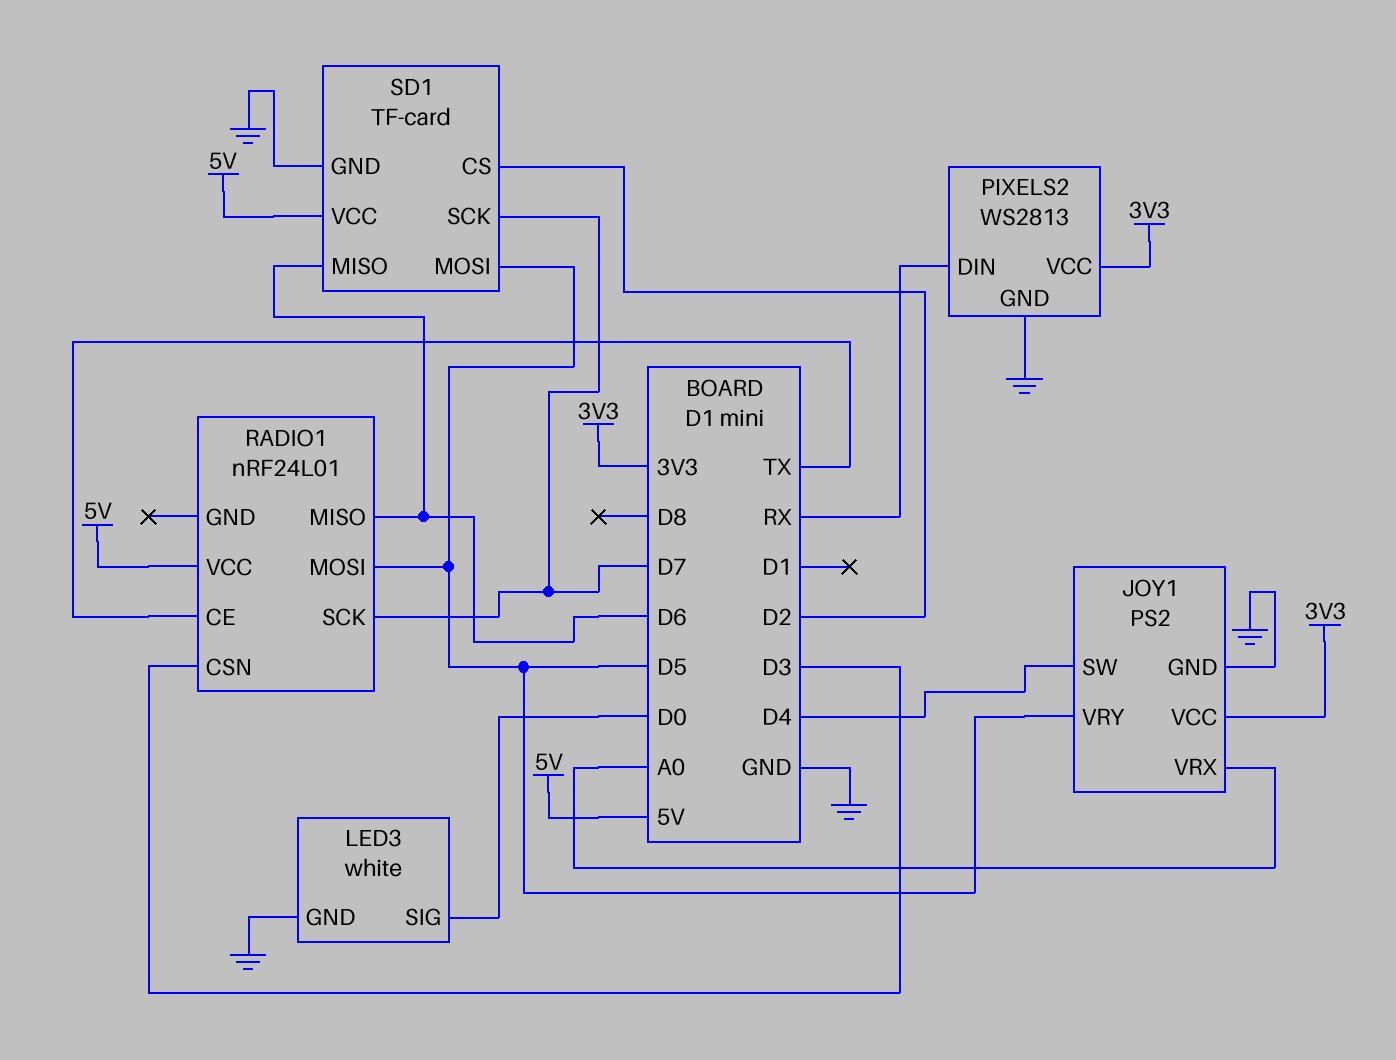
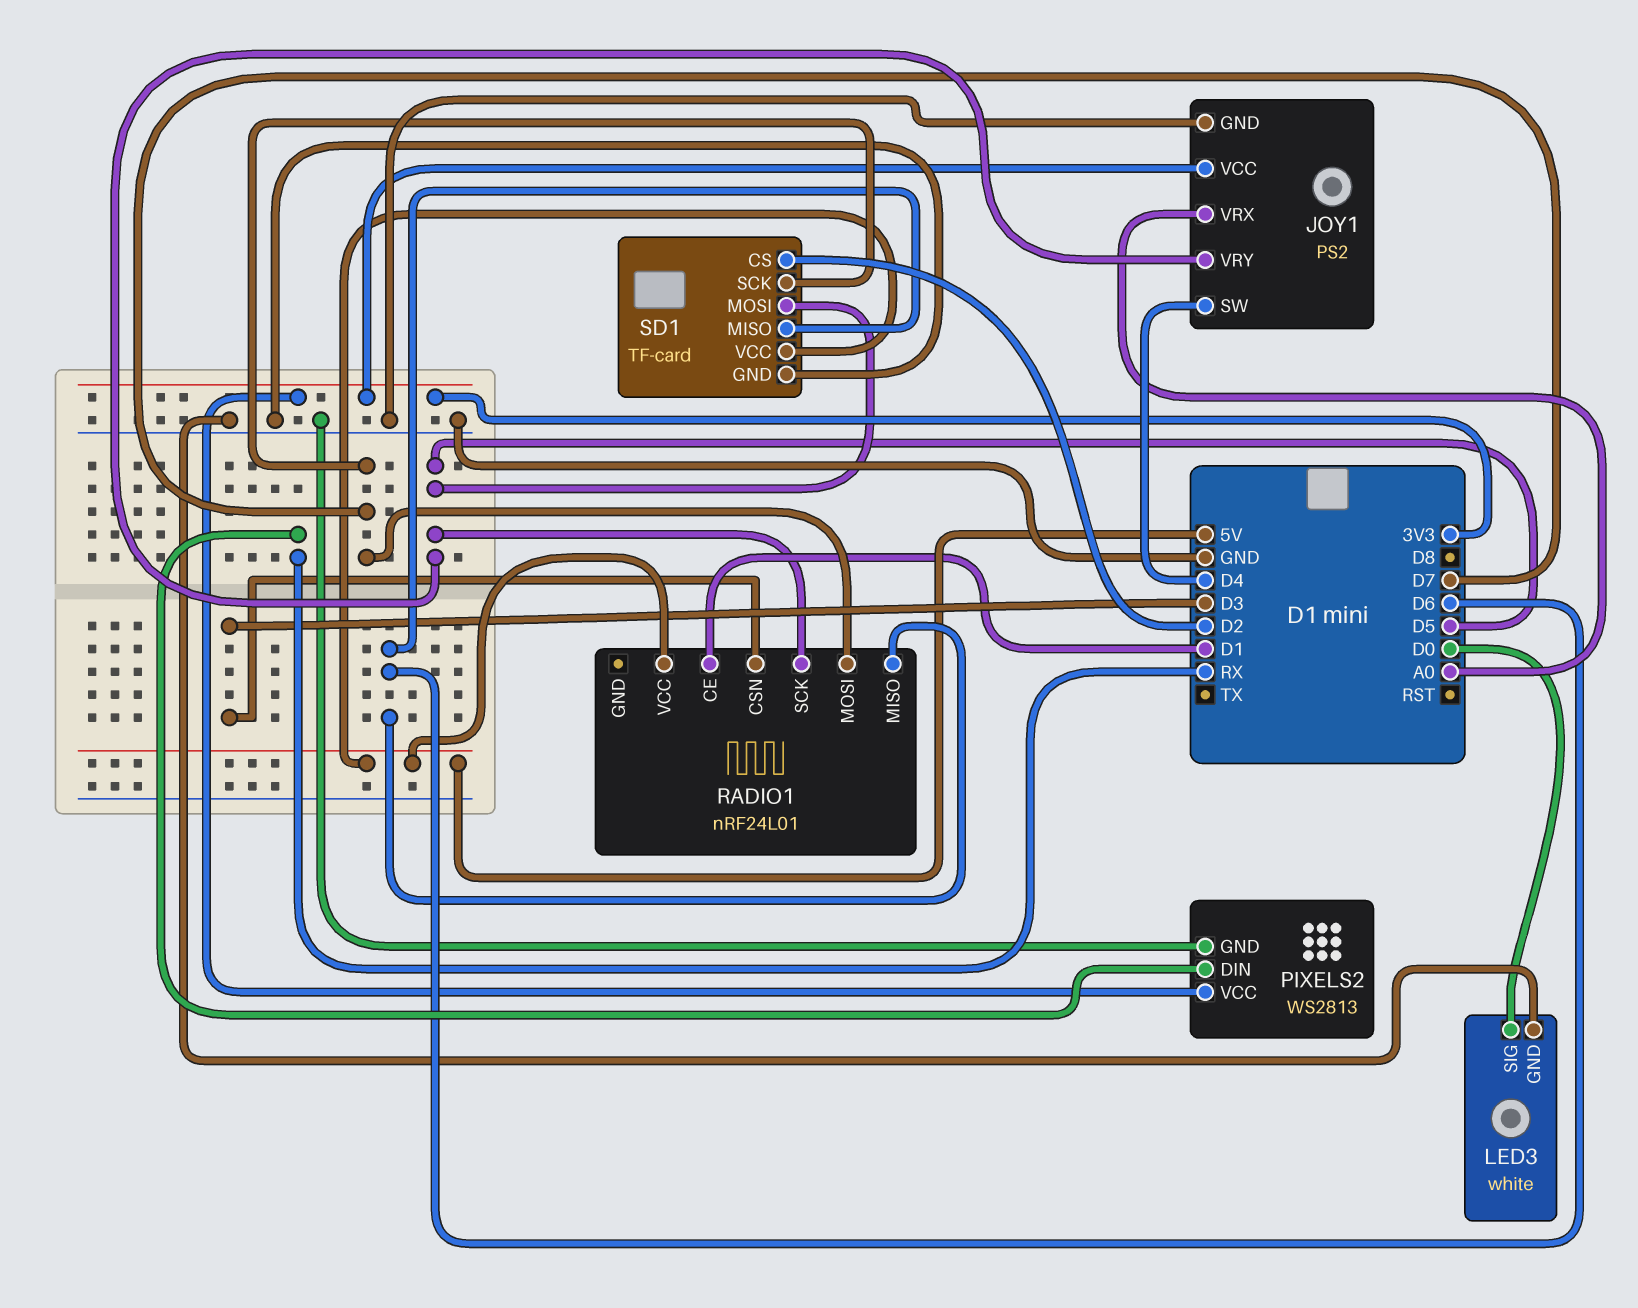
RADIO1 pin CE: TX -> D1
RADIO1 pin MOSI: D5 -> D7
RADIO1 pin SCK: D7 -> D5

